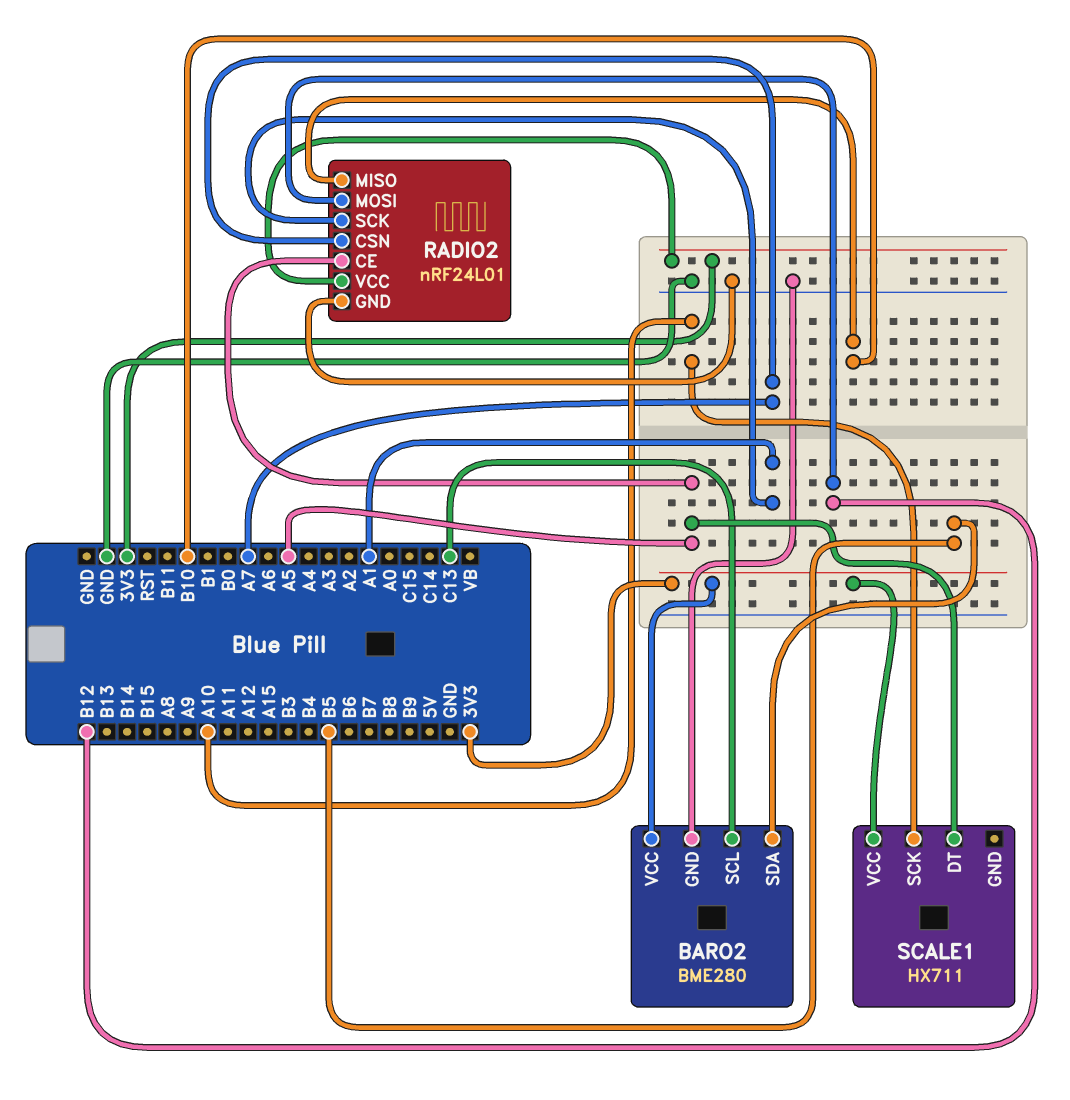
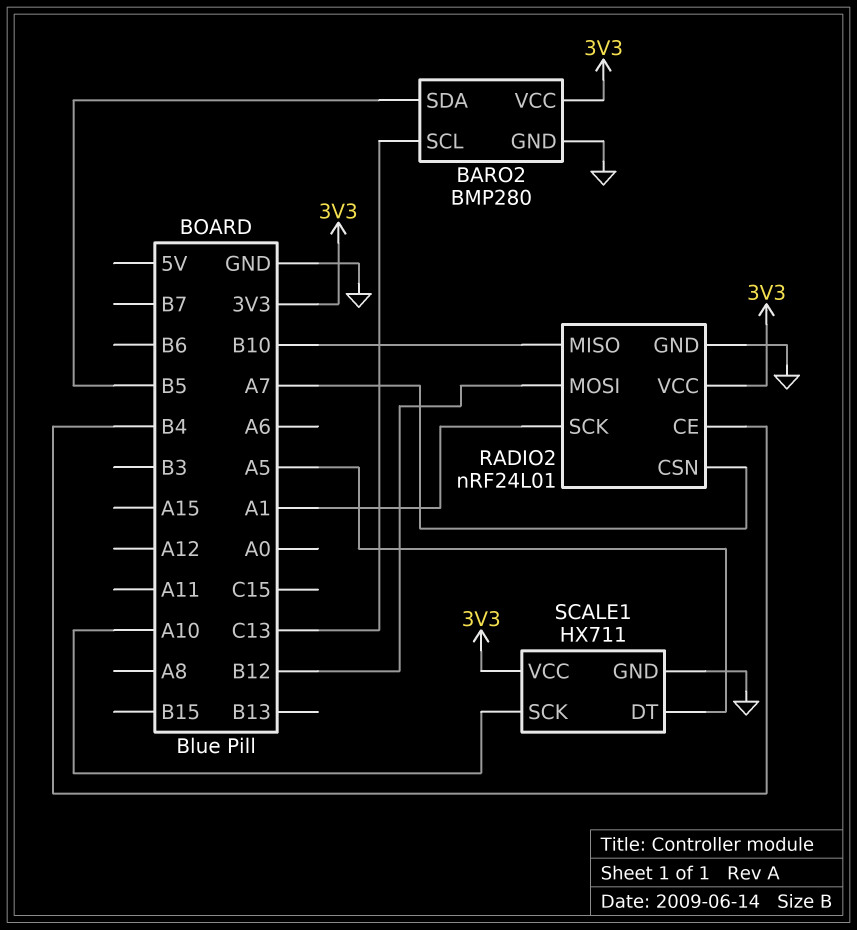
BARO2: BME280 -> BMP280
RADIO2 pin CE: A5 -> B4
SCALE1 pin GND: none -> GND

